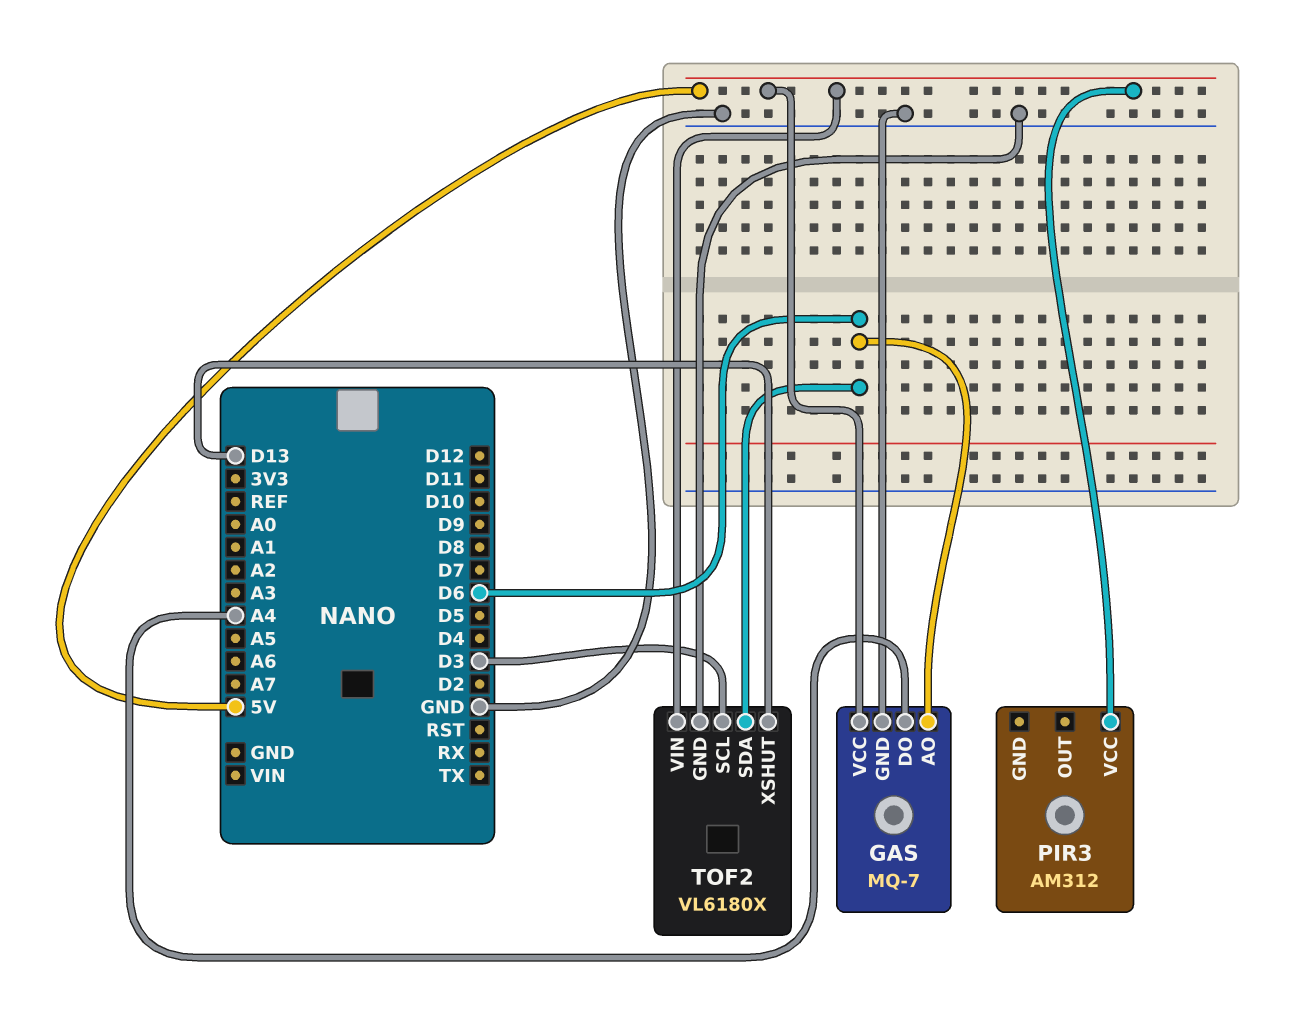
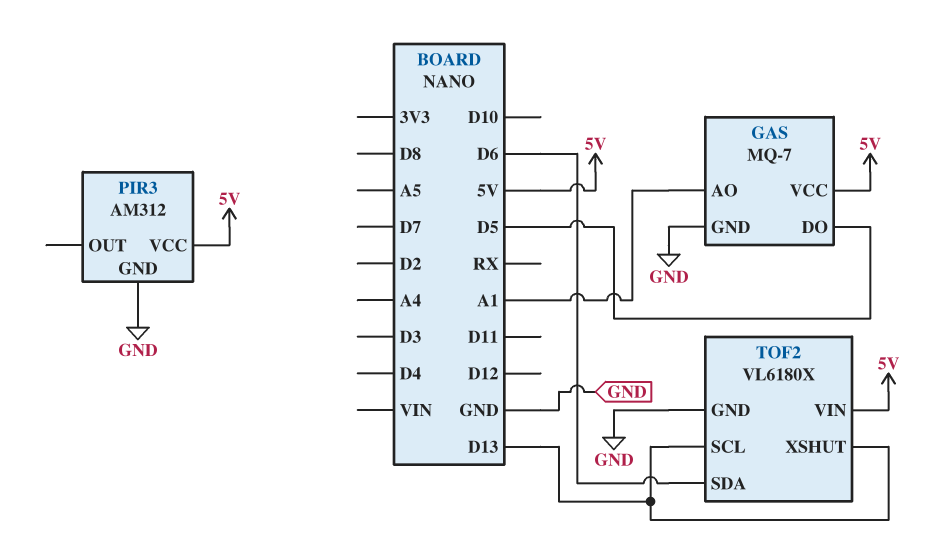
GAS pin AO: D6 -> A1
GAS pin DO: A4 -> D5
PIR3 pin GND: none -> GND
TOF2 pin SCL: D3 -> D13

